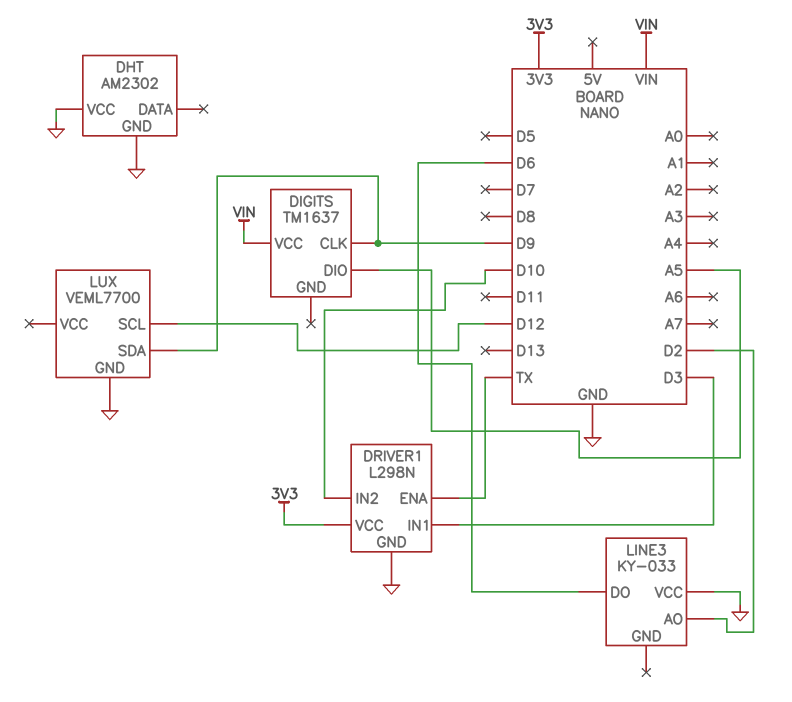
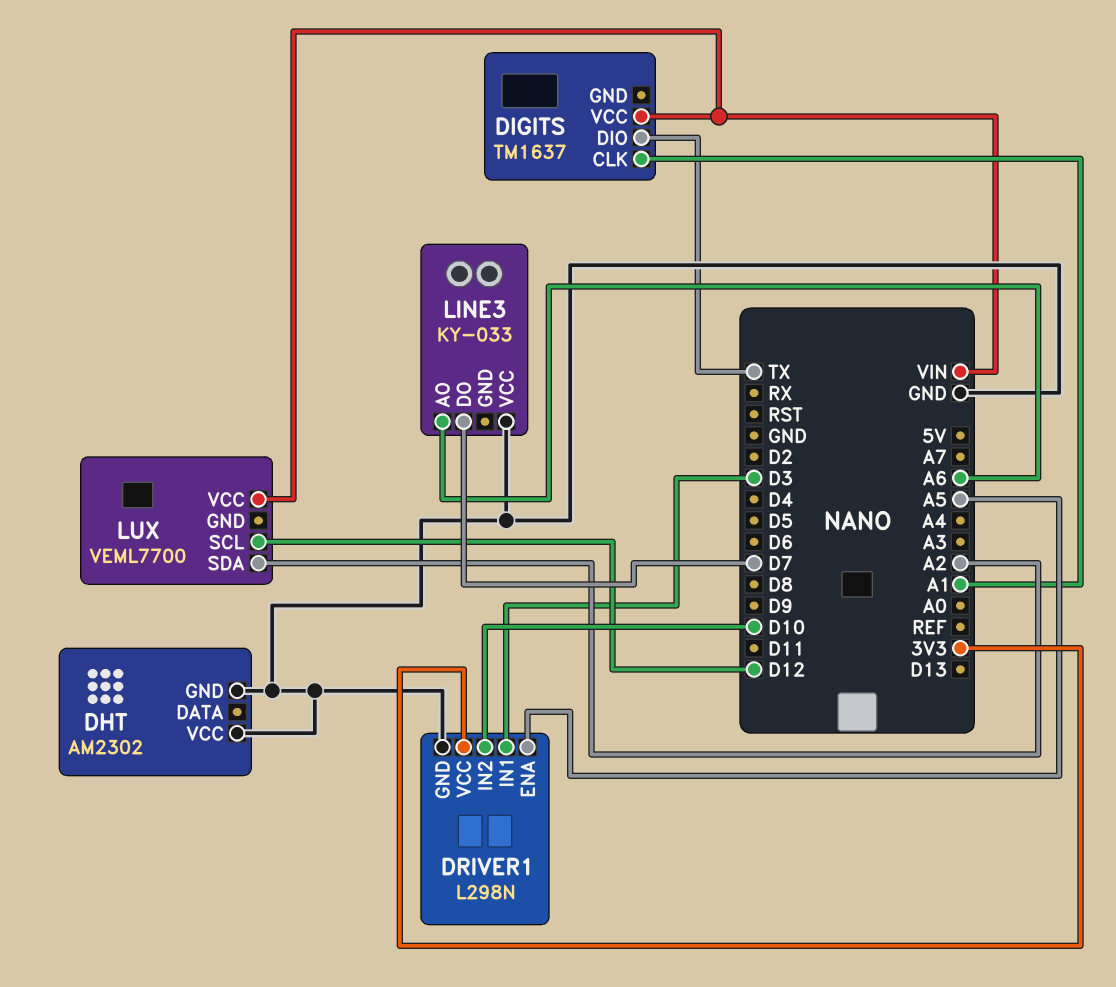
DIGITS pin CLK: D9 -> A1
DIGITS pin DIO: A5 -> TX
DRIVER1 pin ENA: TX -> A5
LINE3 pin AO: D2 -> A6
LINE3 pin DO: D6 -> D7
LUX pin GND: GND -> none
LUX pin SDA: D9 -> A2
LUX pin VCC: none -> VIN

